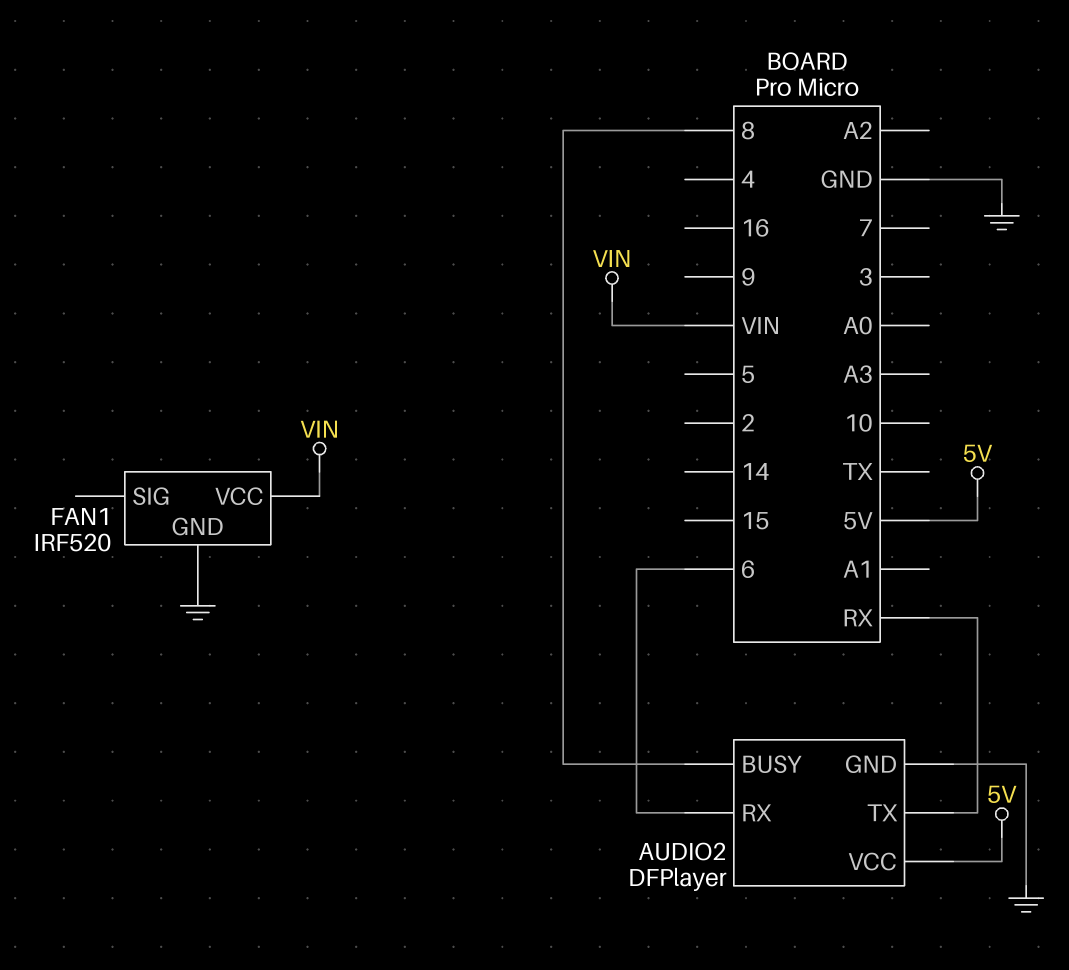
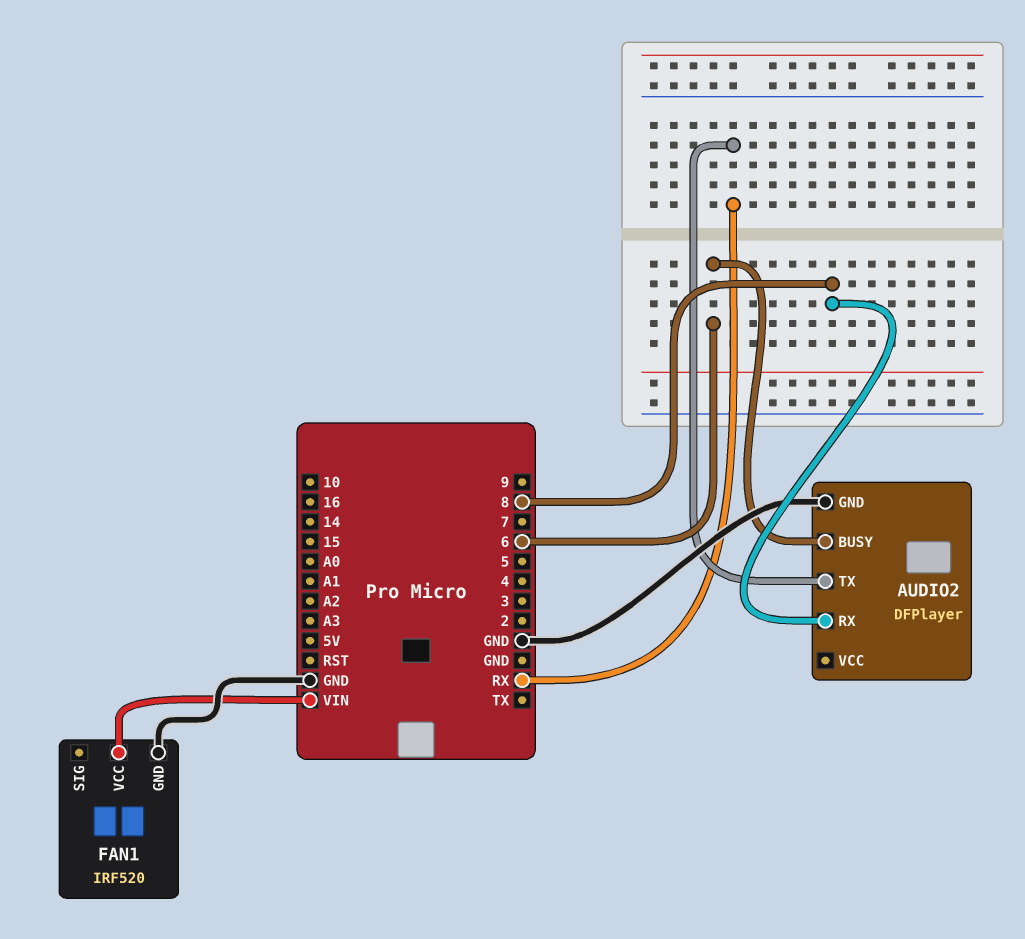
AUDIO2 pin BUSY: 8 -> 6
AUDIO2 pin RX: 6 -> 8
AUDIO2 pin VCC: 5V -> none

